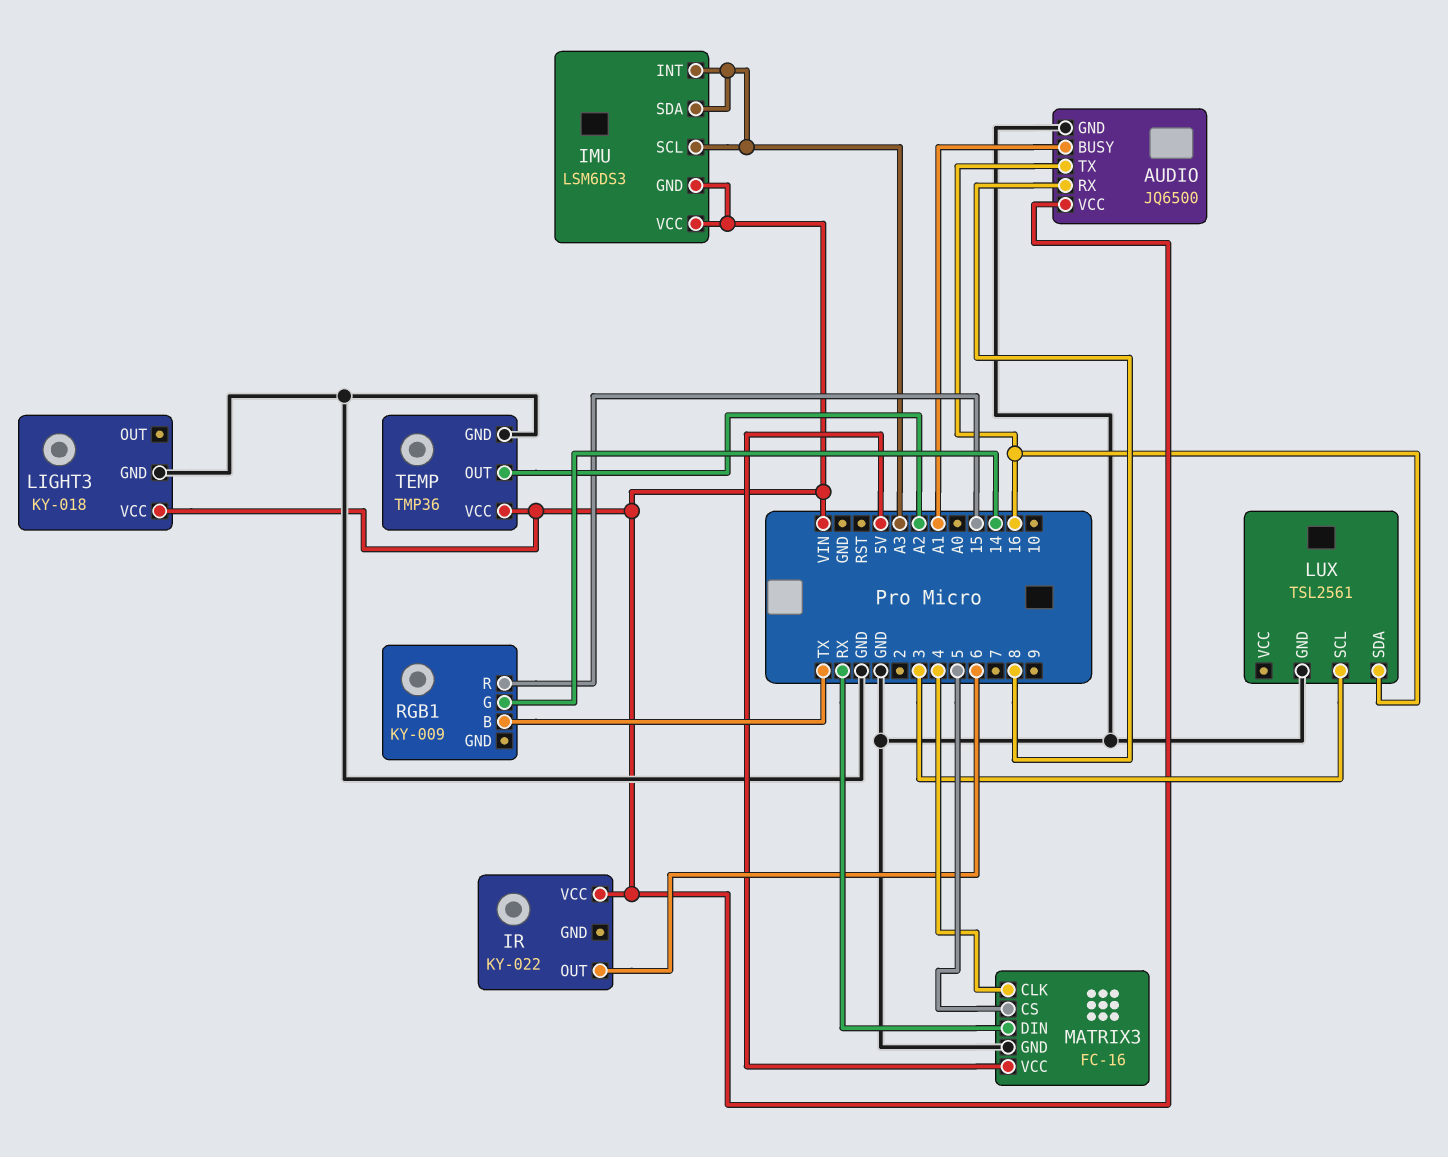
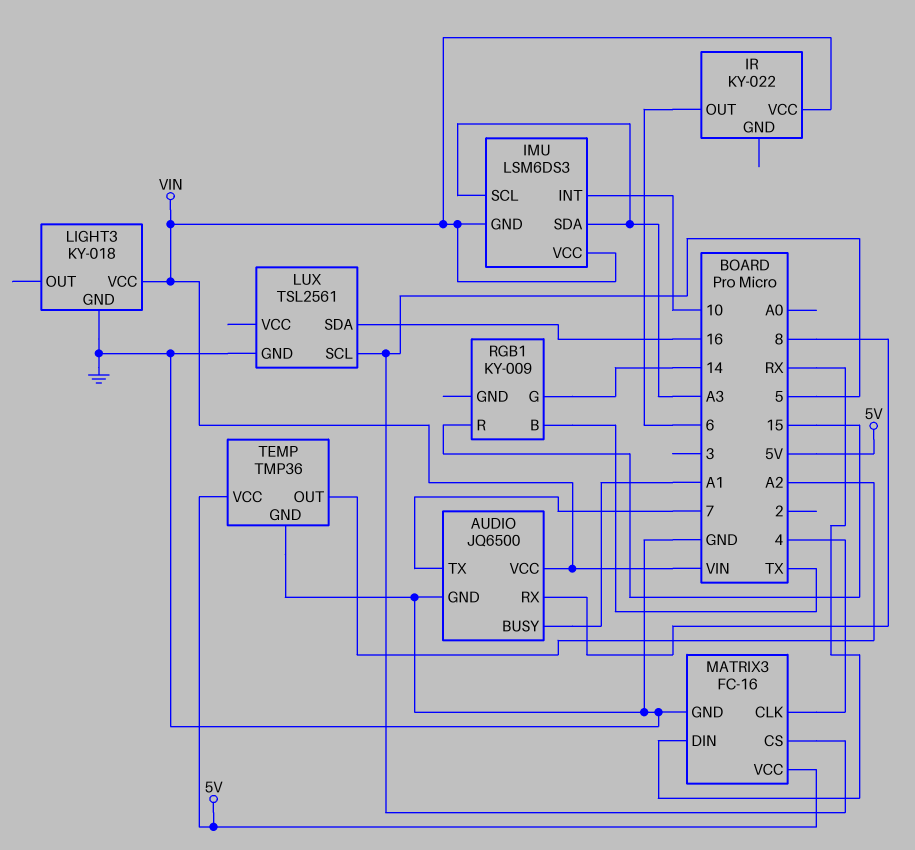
AUDIO pin TX: 16 -> 7
IMU pin INT: A3 -> 10
LUX pin SCL: 3 -> 5
TEMP pin VCC: VIN -> 5V

